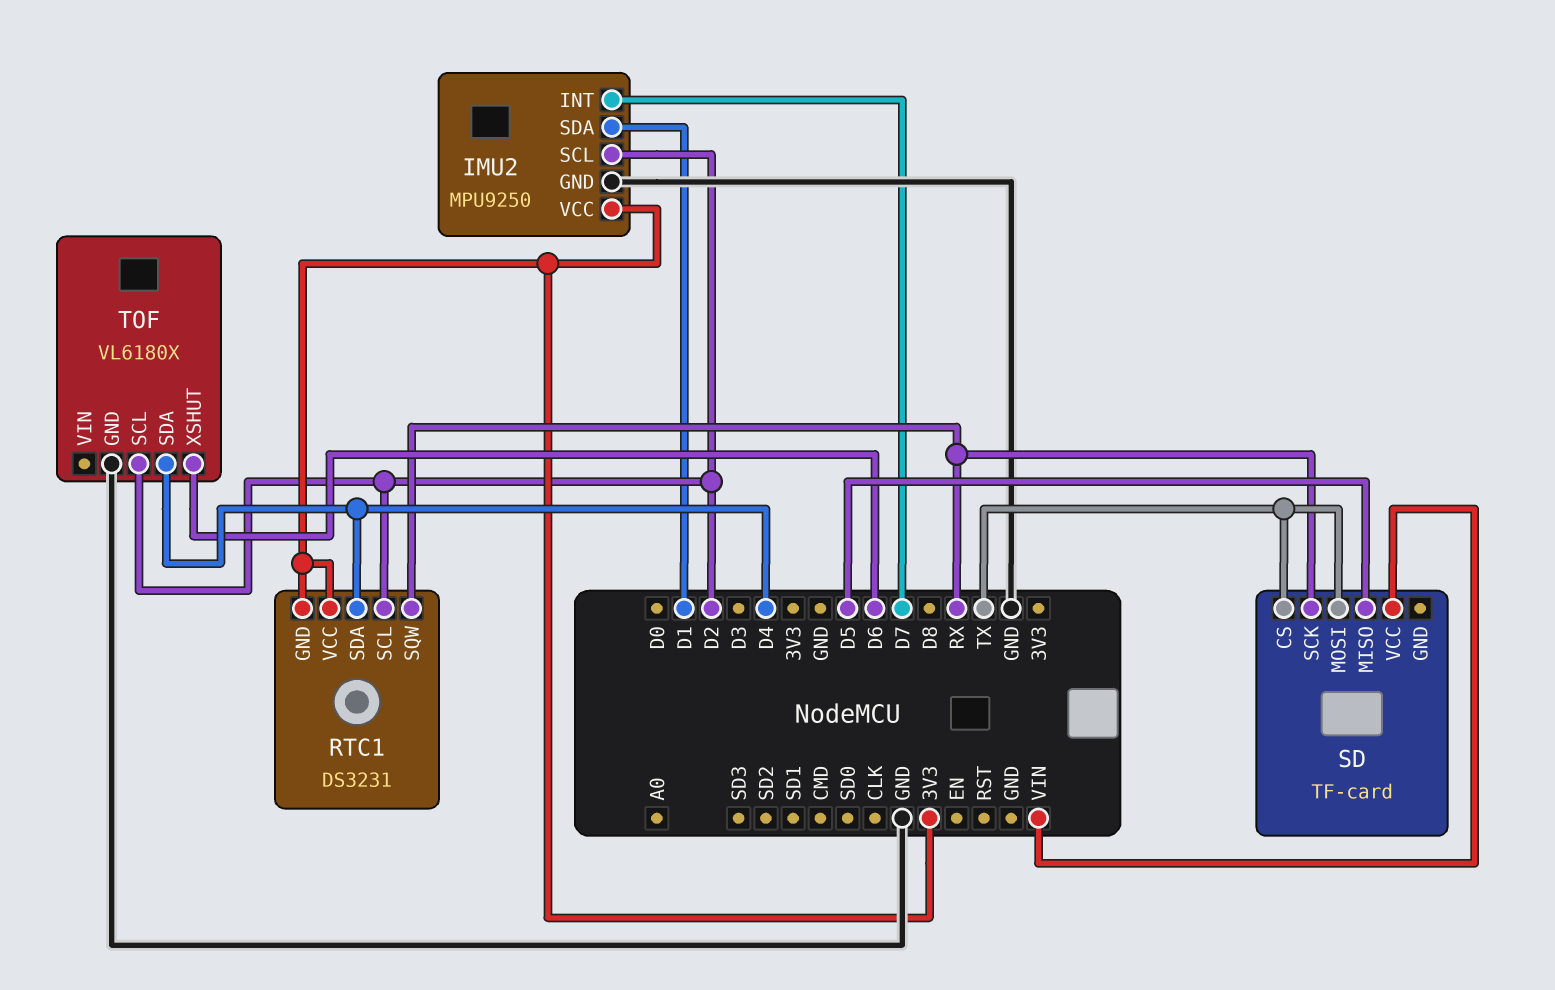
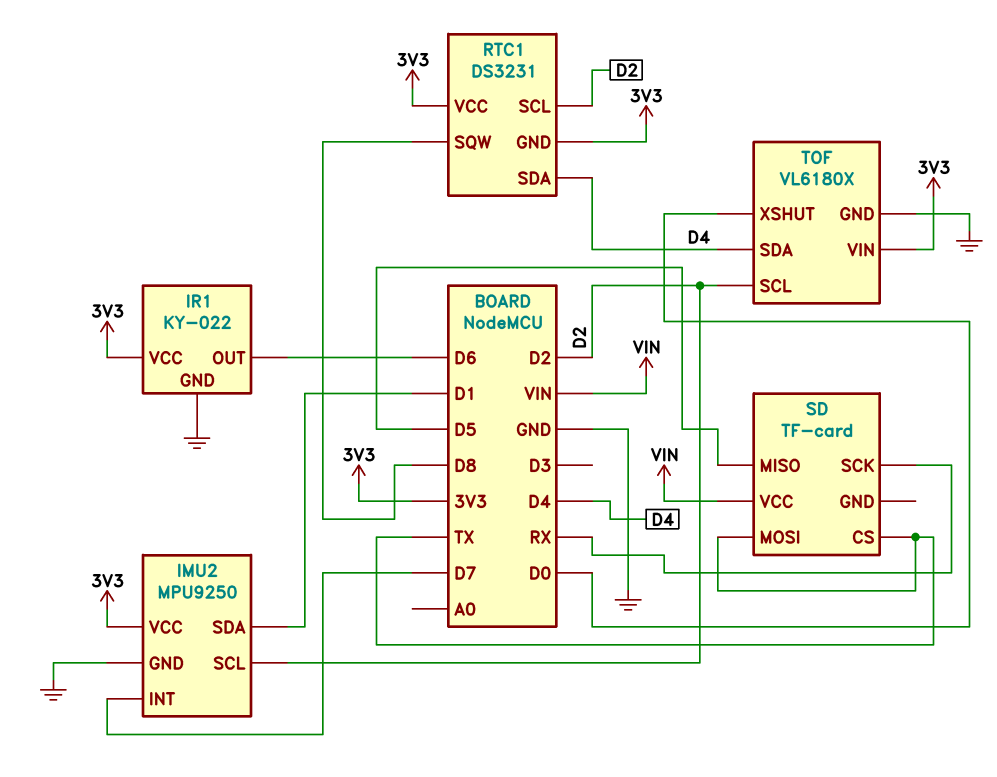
IR1: none -> KY-022
IR1 pin GND: none -> GND
IR1 pin OUT: none -> D6
IR1 pin VCC: none -> 3V3
RTC1 pin SQW: RX -> D8
TOF pin VIN: none -> 3V3
TOF pin XSHUT: D6 -> D0

